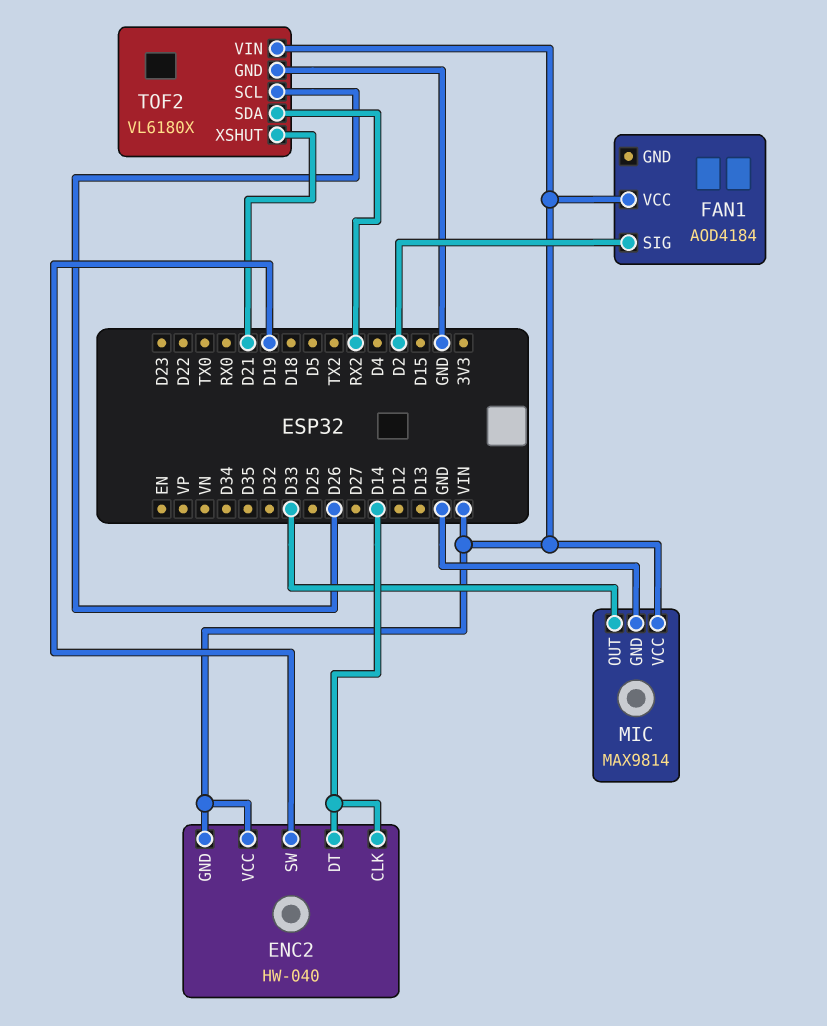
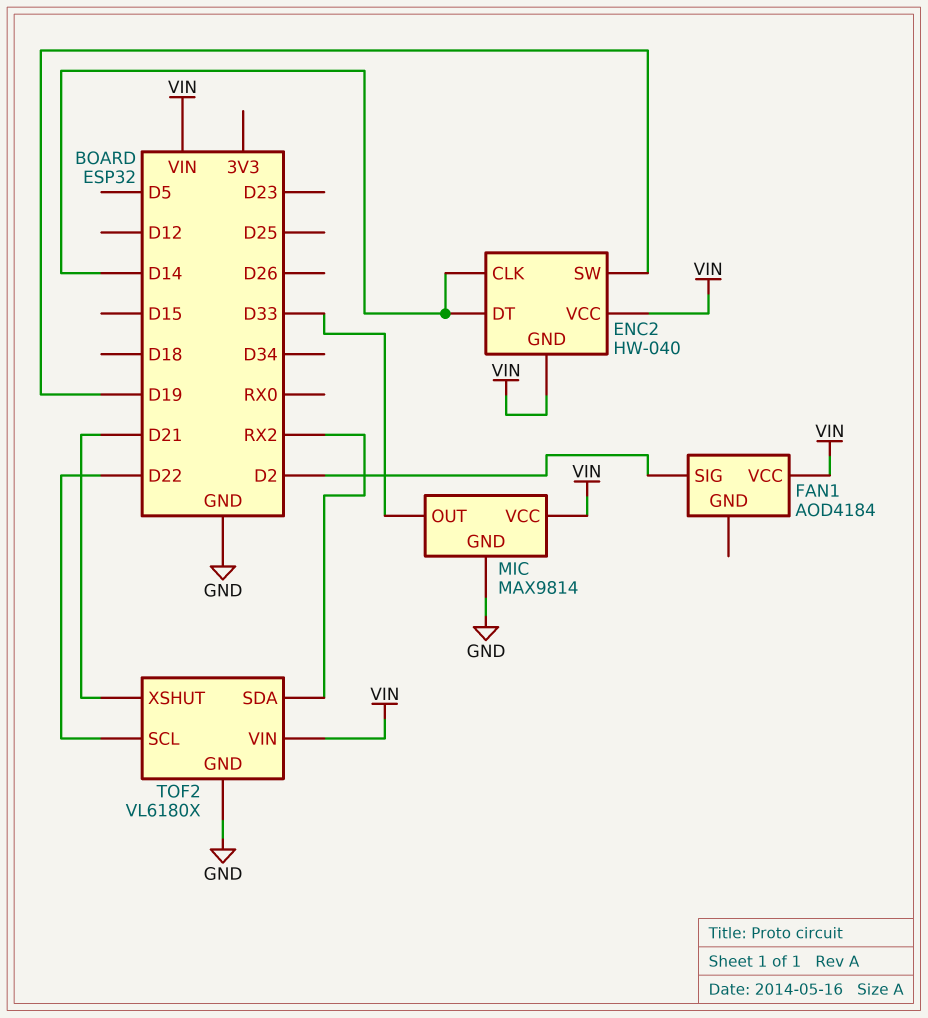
TOF2 pin SCL: D26 -> D22

